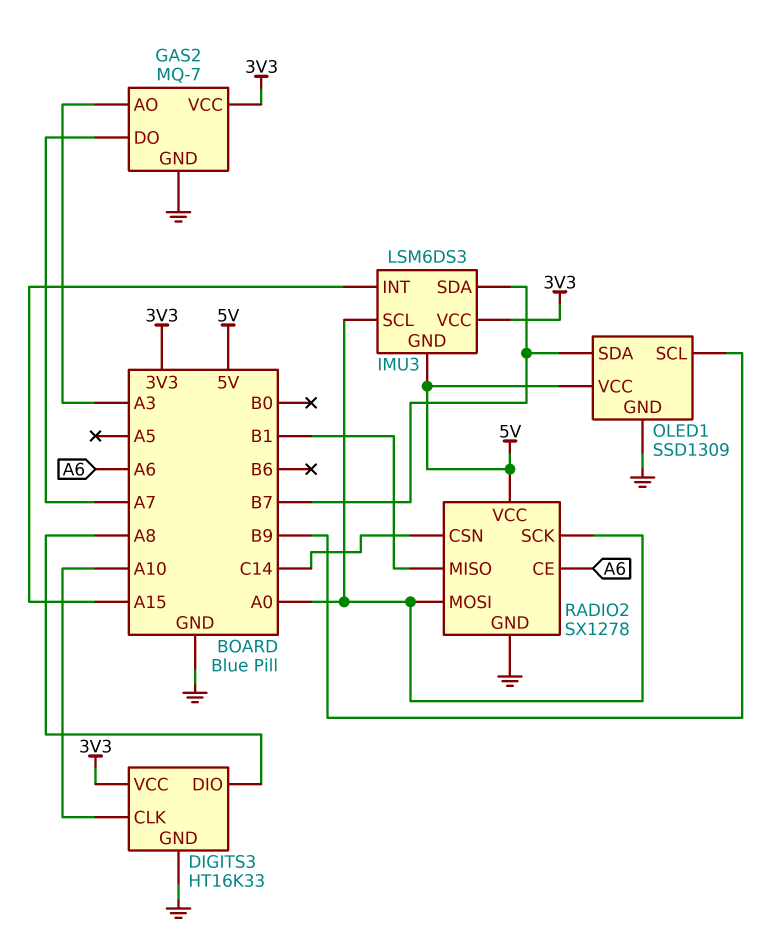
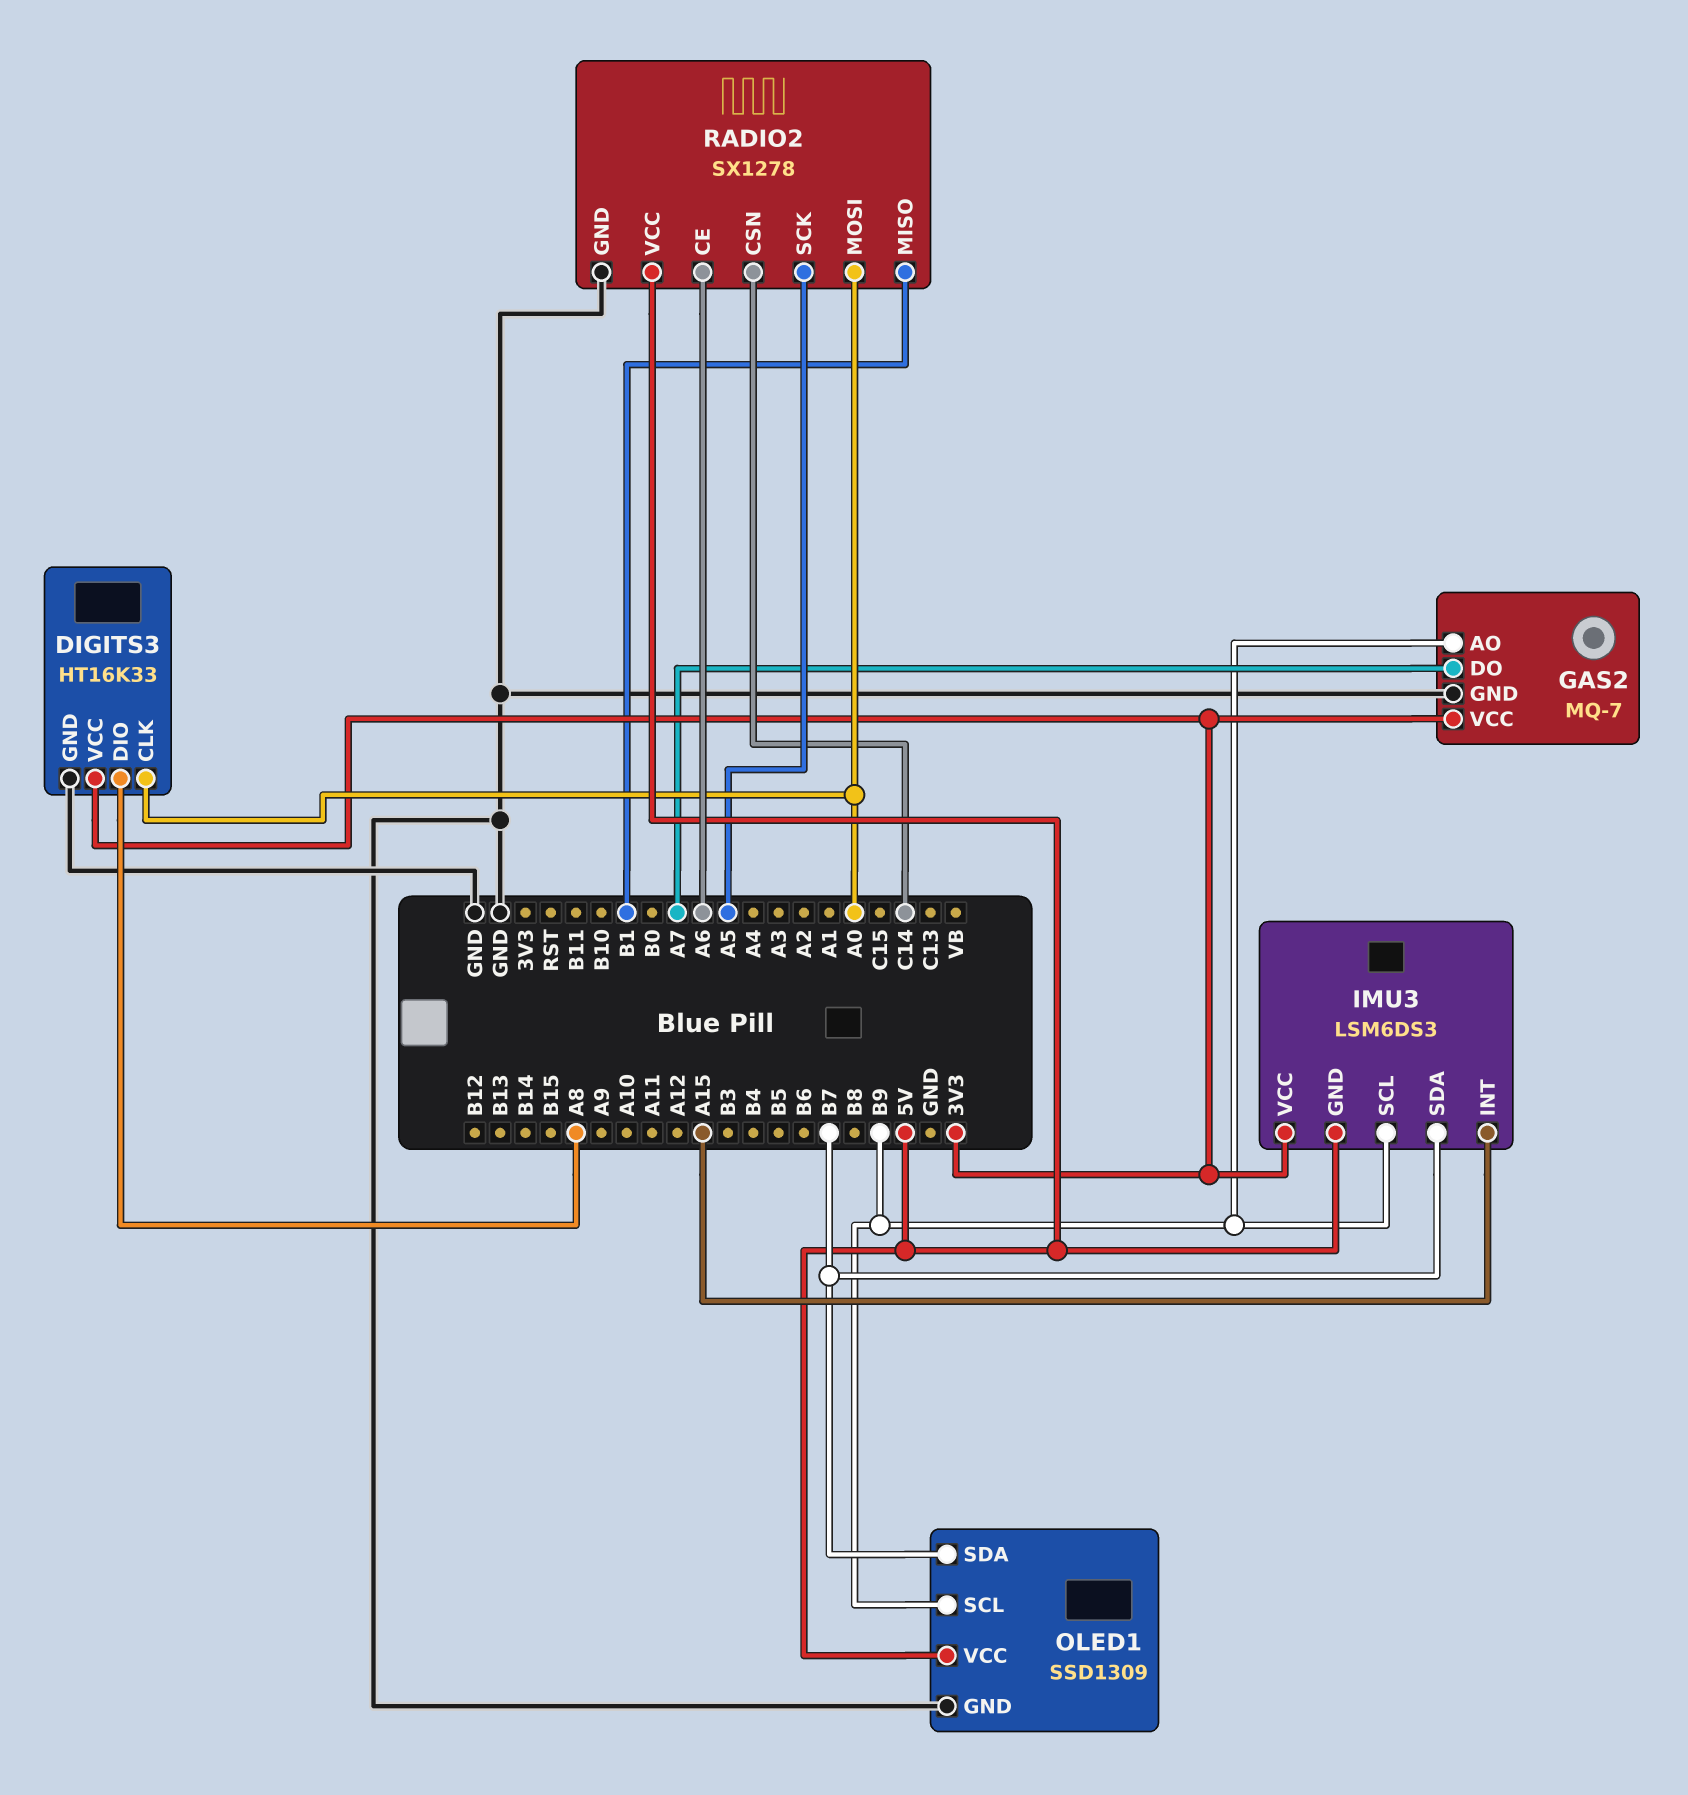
DIGITS3 pin CLK: A10 -> A0
GAS2 pin AO: A3 -> B9
IMU3 pin SCL: A0 -> B9
RADIO2 pin SCK: A0 -> A5

